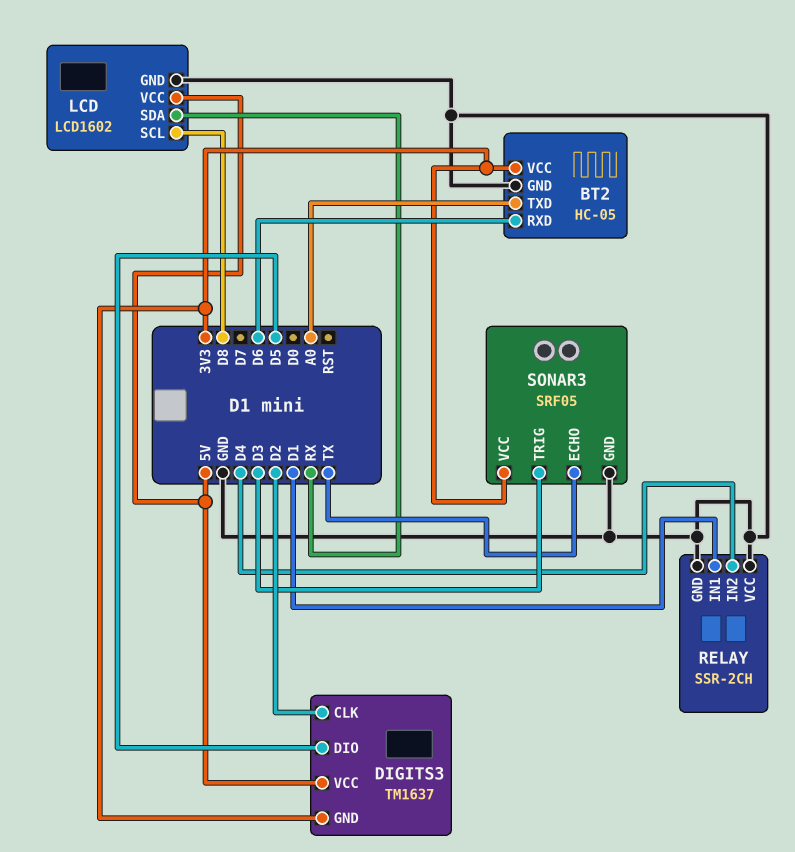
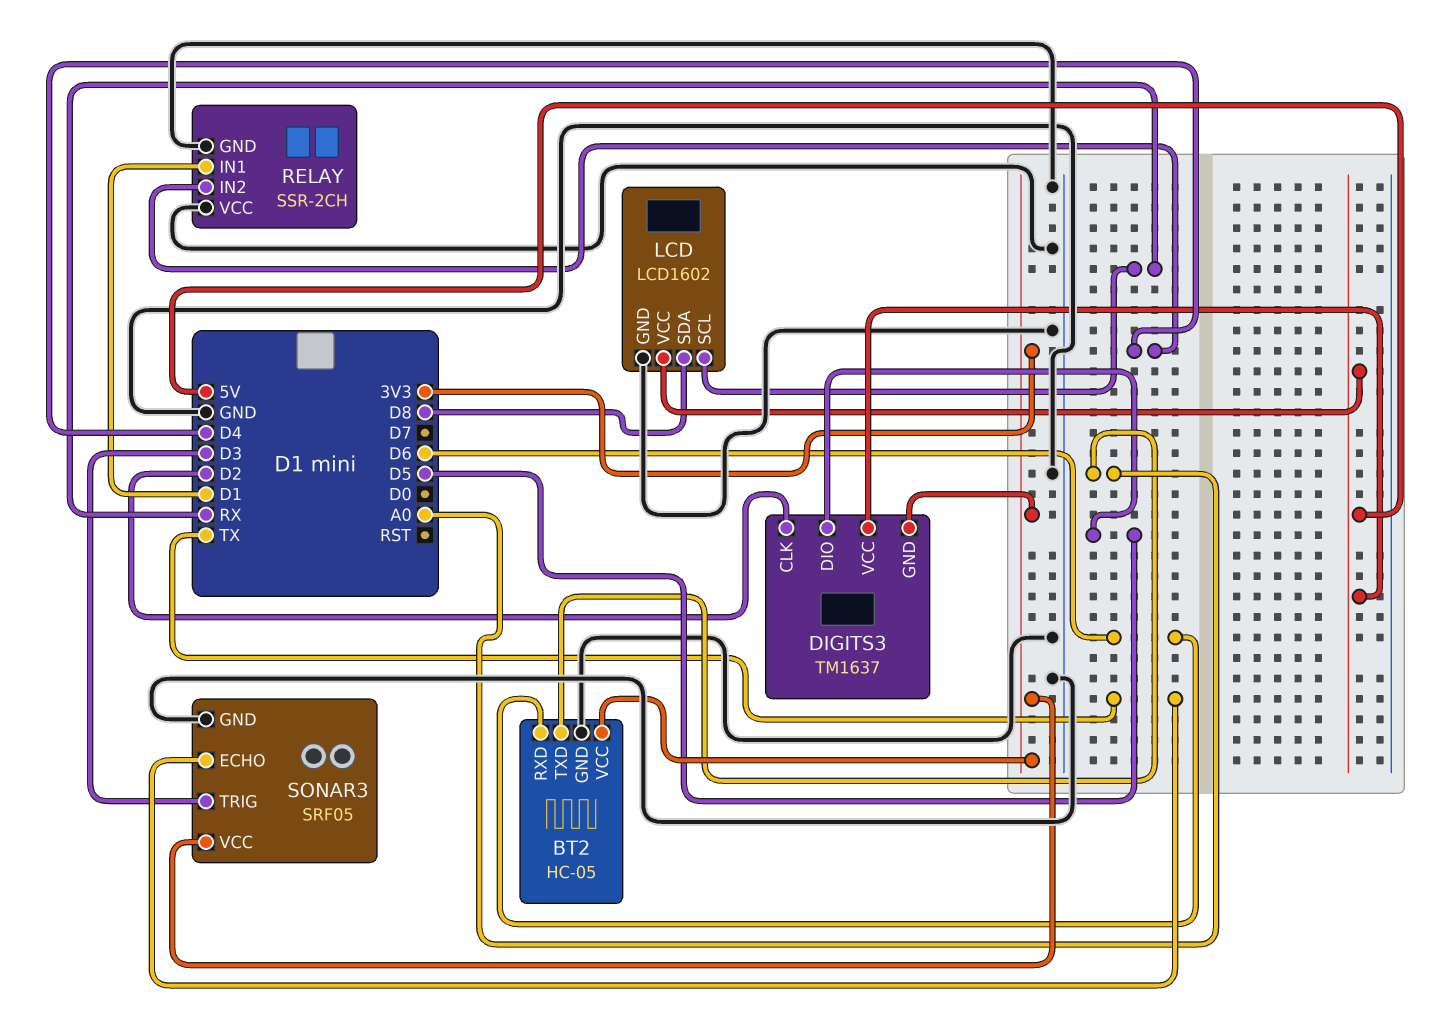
LCD pin SCL: D8 -> RX
LCD pin SDA: RX -> D8

